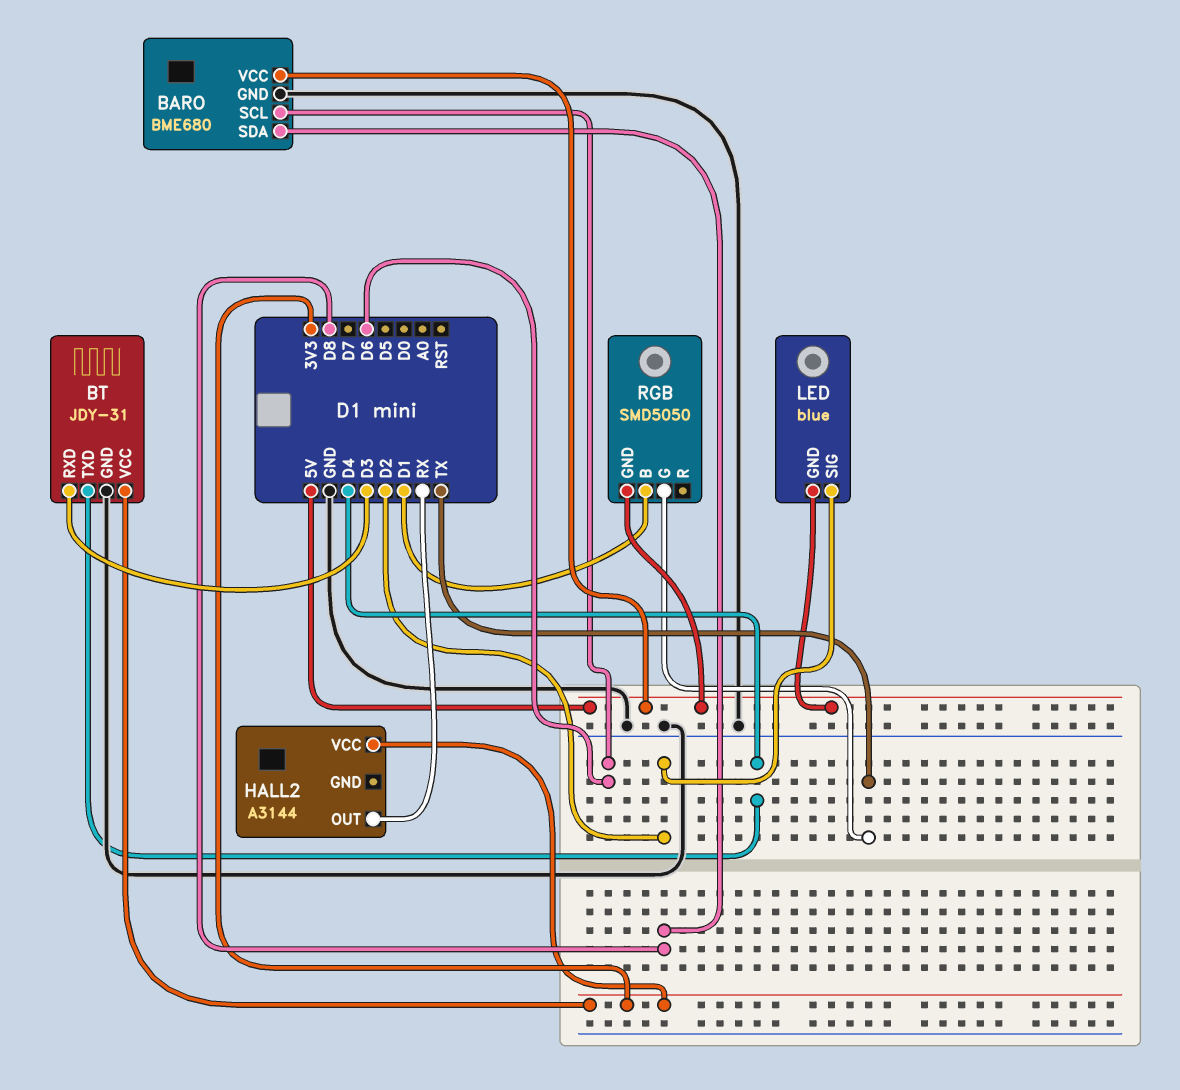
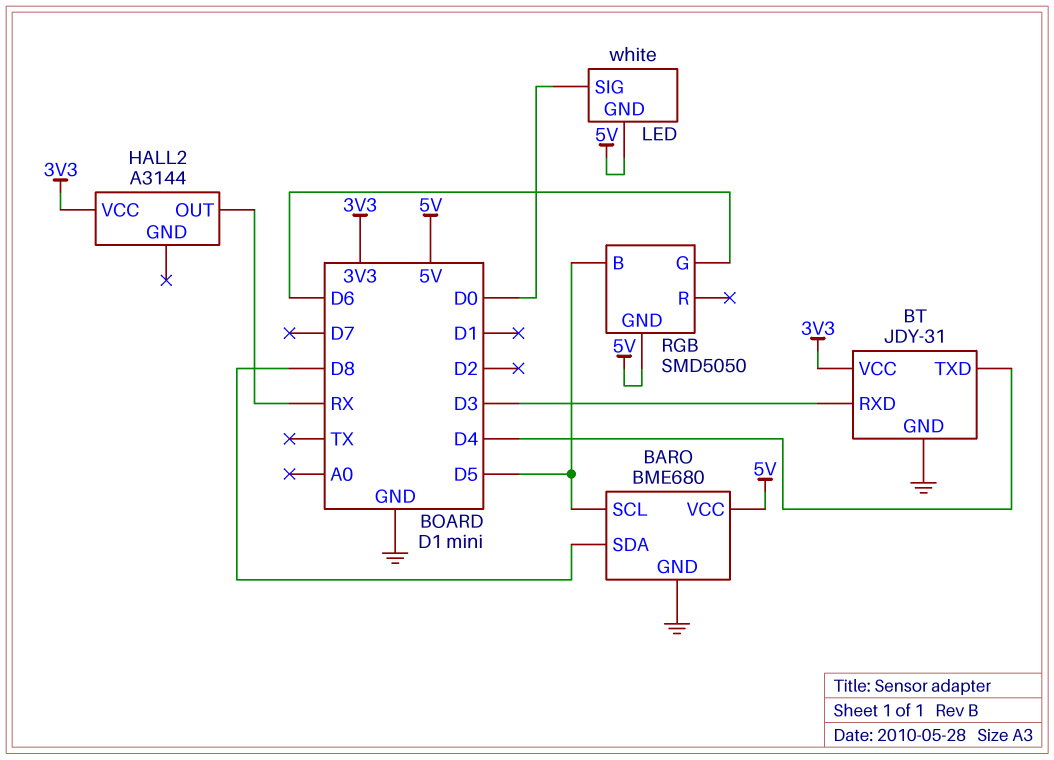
BARO pin SCL: D6 -> D5
LED: blue -> white
LED pin SIG: D2 -> D0
RGB pin B: D1 -> D5
RGB pin G: TX -> D6

